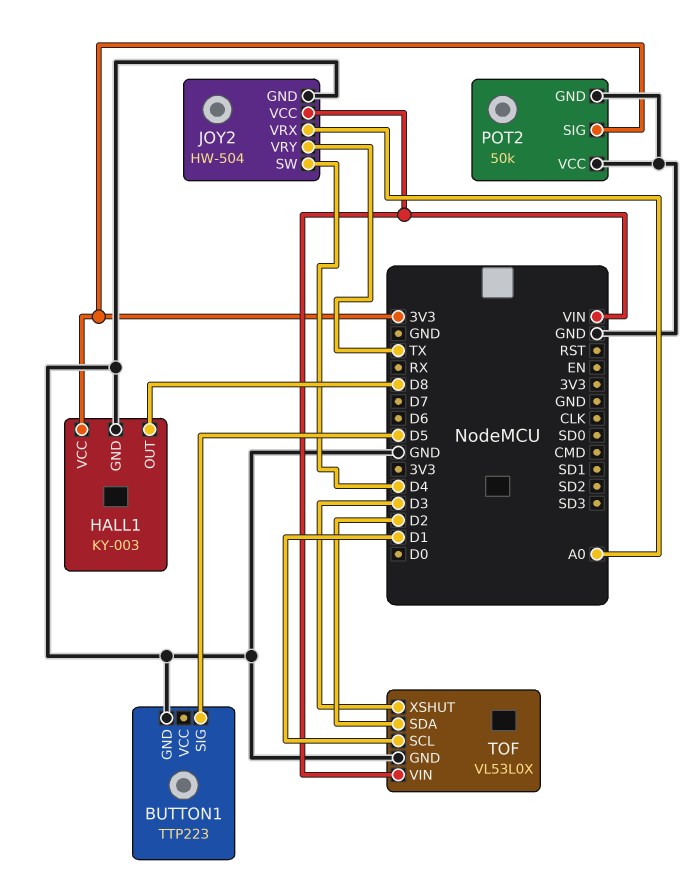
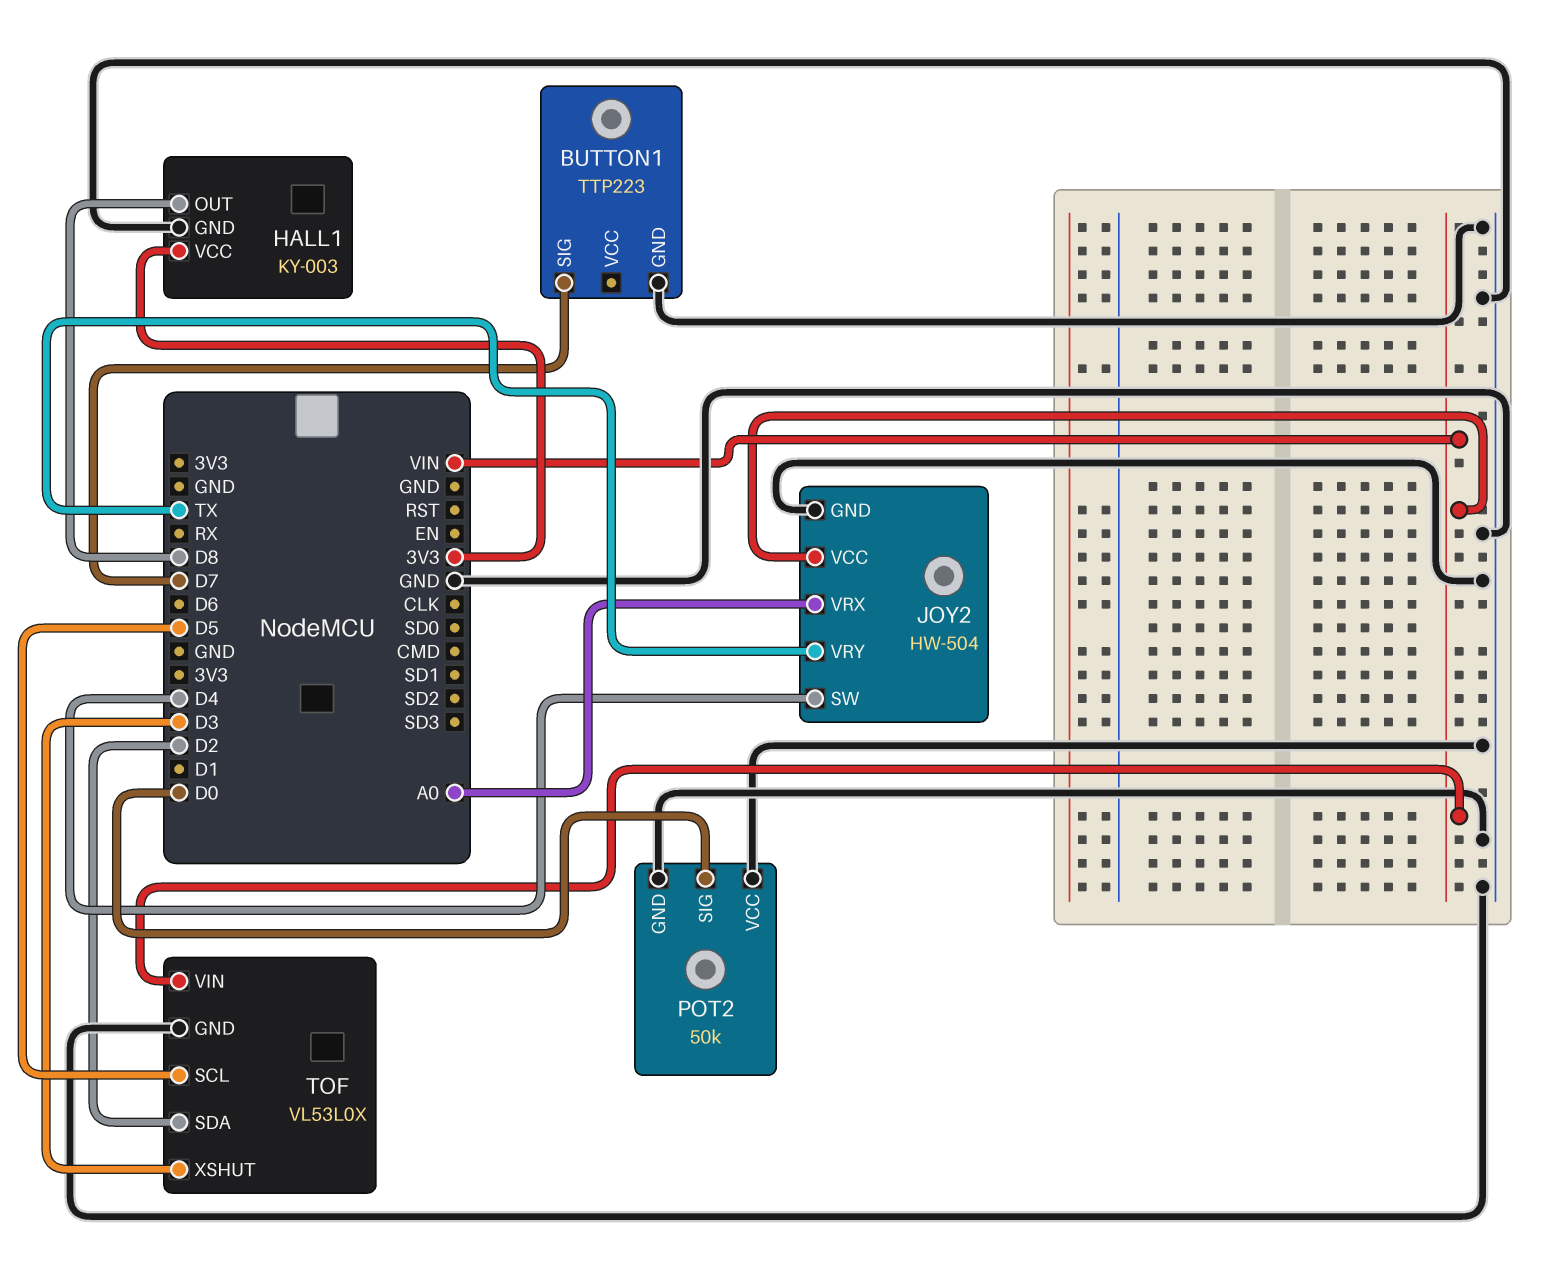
BUTTON1 pin SIG: D5 -> D7
POT2 pin SIG: 3V3 -> D0
TOF pin SCL: D1 -> D5

